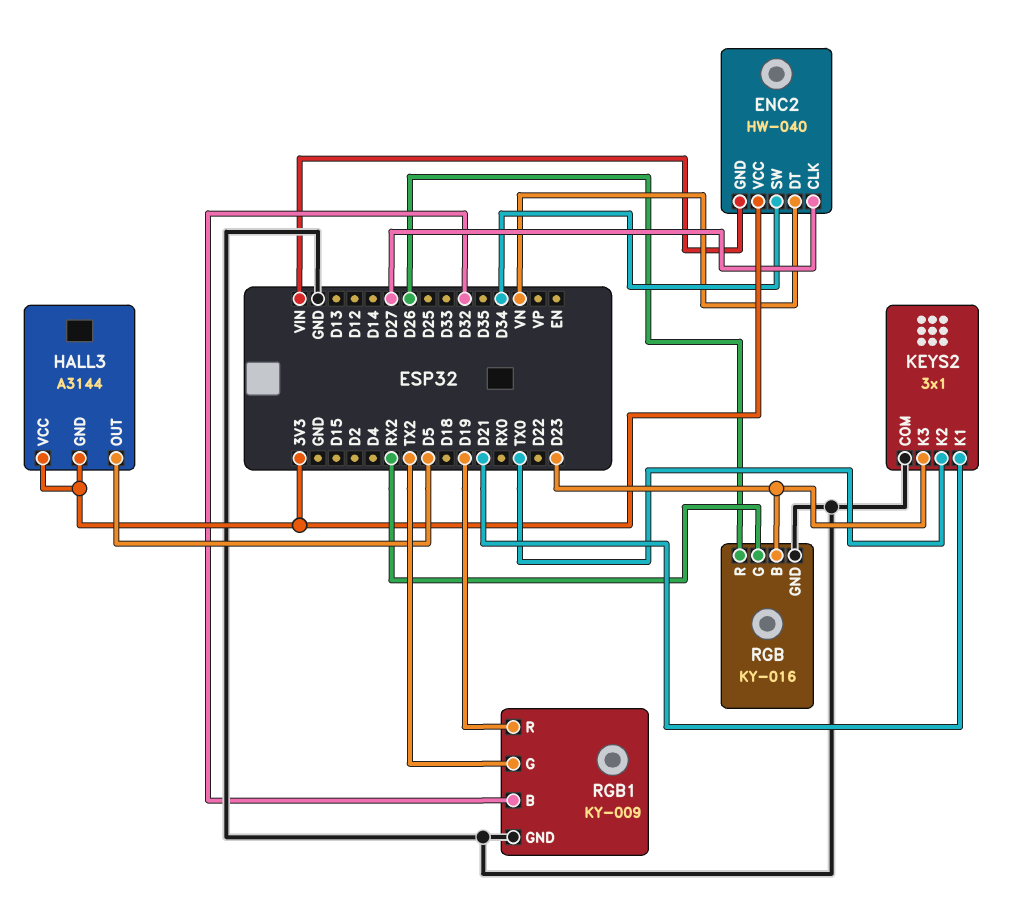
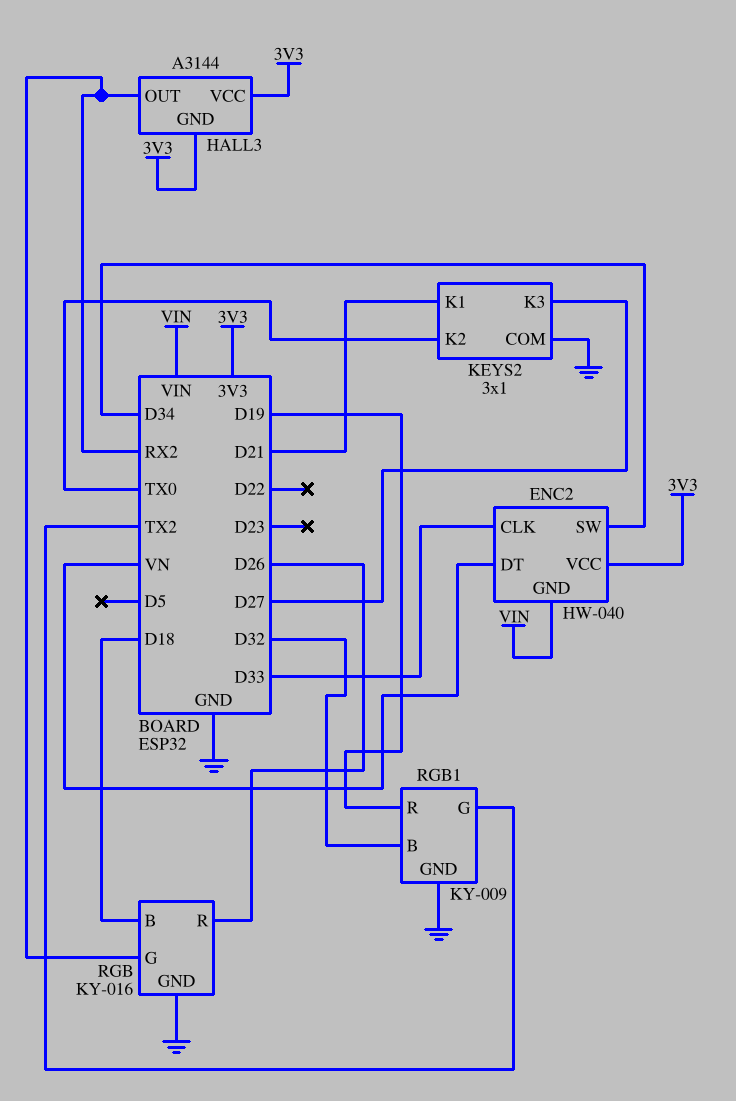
ENC2 pin CLK: D27 -> D33
HALL3 pin OUT: D5 -> RX2
KEYS2 pin K3: D23 -> D27
RGB pin B: D23 -> D18

